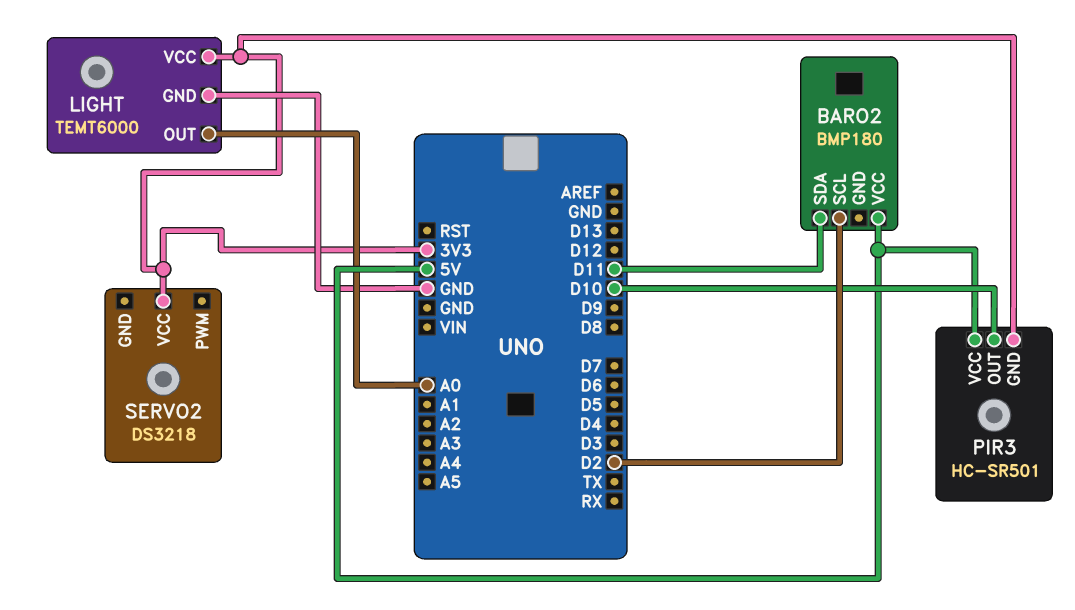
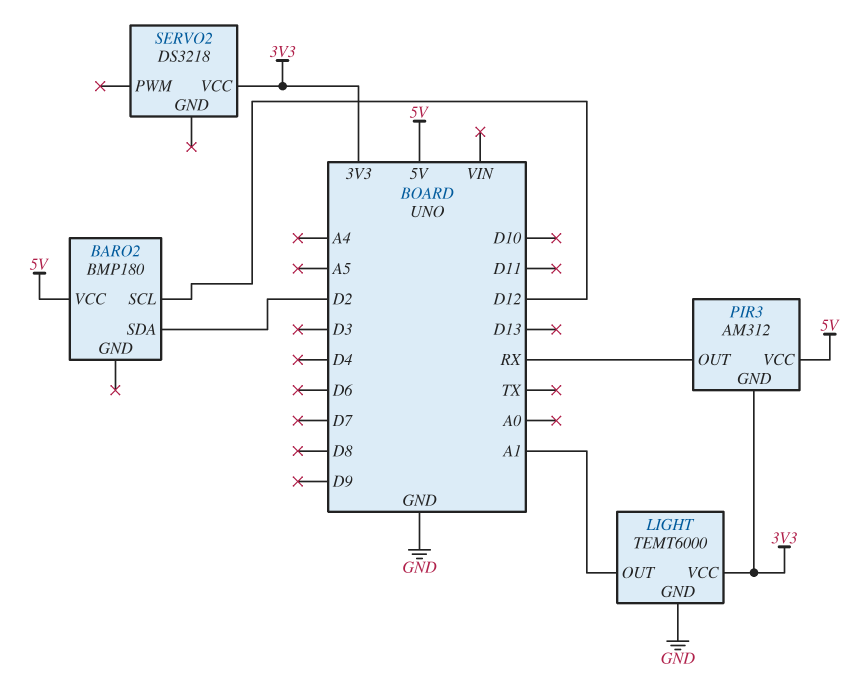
BARO2 pin SCL: D2 -> D12
BARO2 pin SDA: D11 -> D2
LIGHT pin OUT: A0 -> A1
PIR3: HC-SR501 -> AM312
PIR3 pin OUT: D10 -> RX

